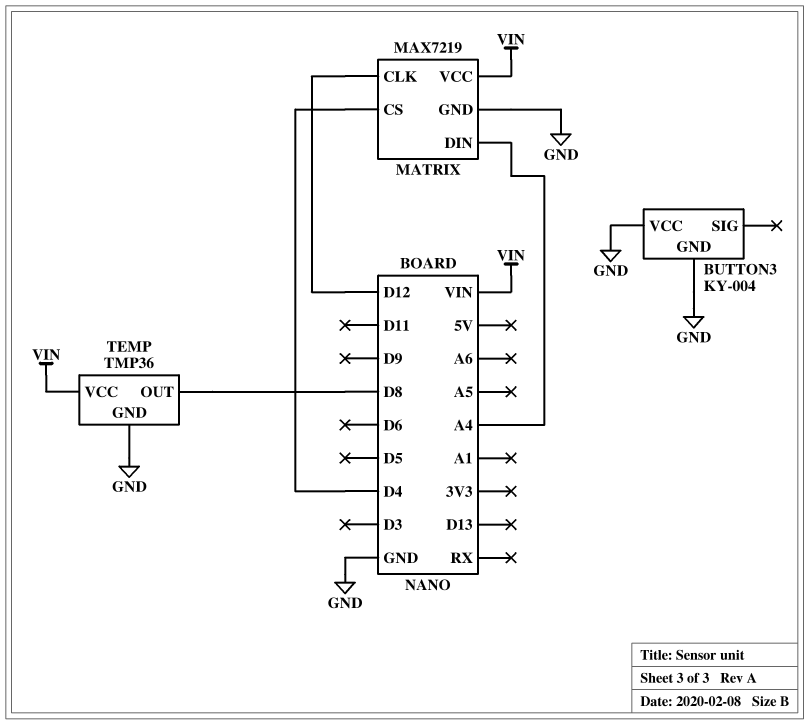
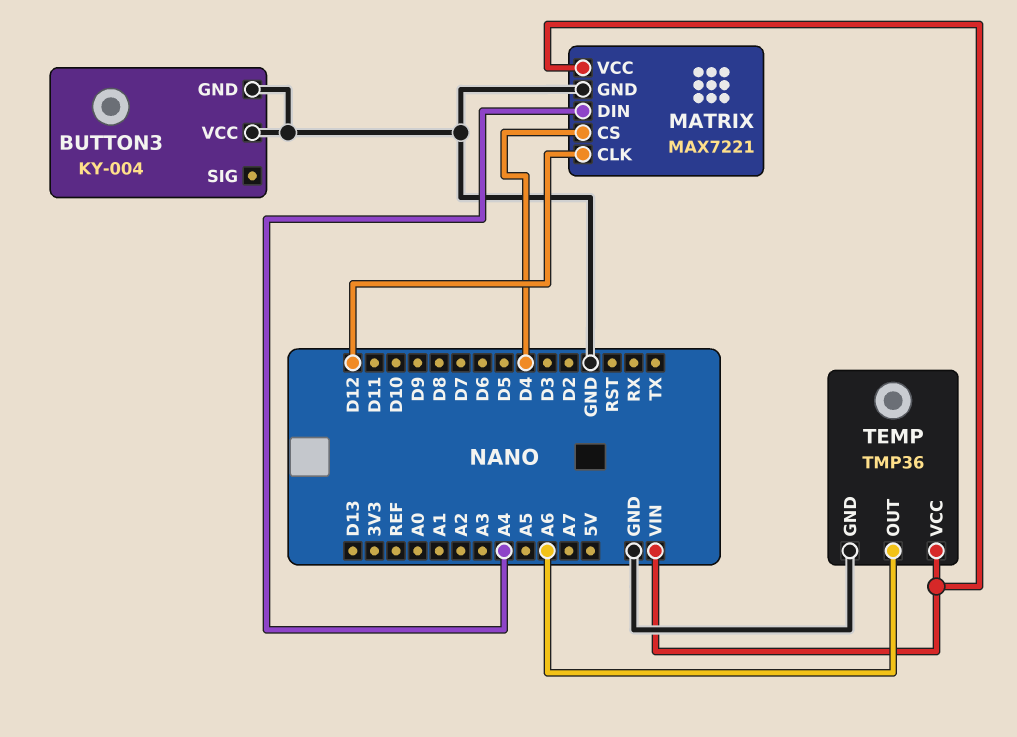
MATRIX: MAX7219 -> MAX7221
TEMP pin OUT: D8 -> A6

